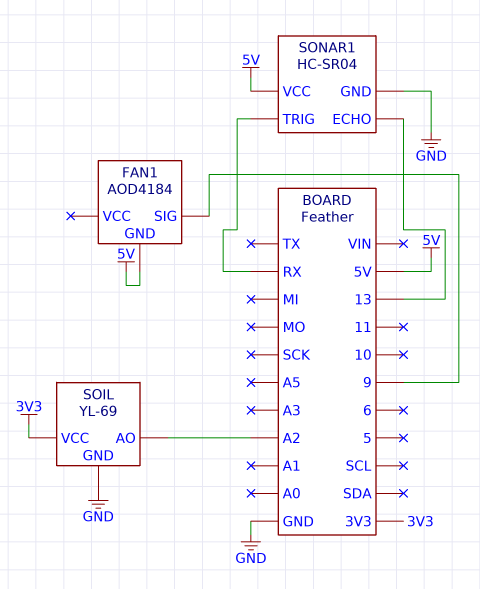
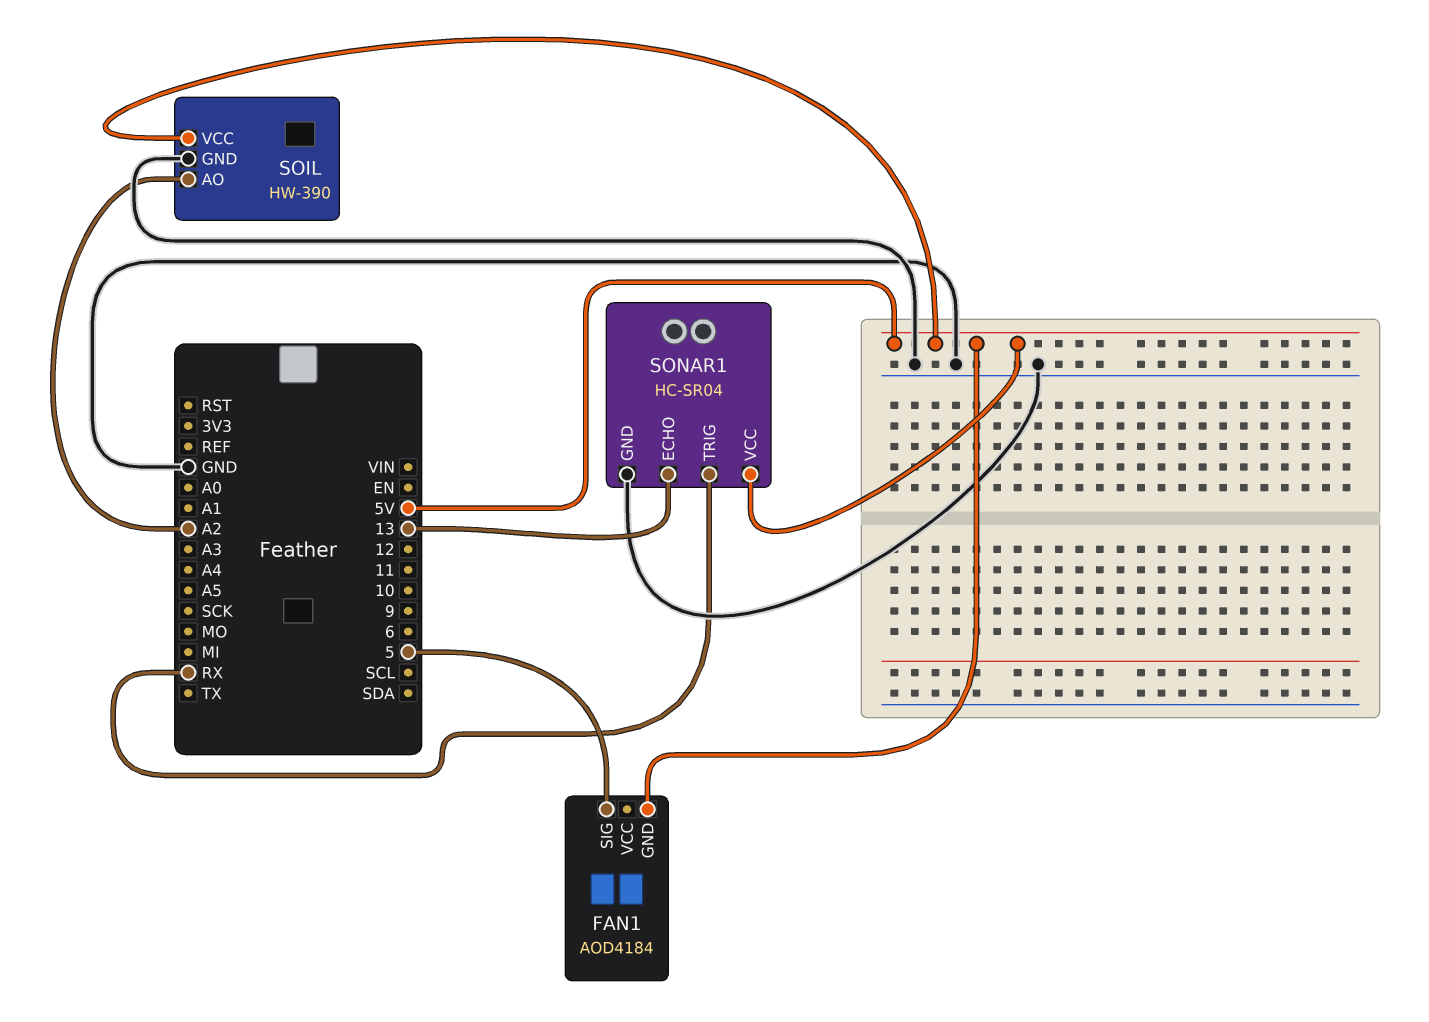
FAN1 pin SIG: 9 -> 5
SOIL: YL-69 -> HW-390
SOIL pin VCC: 3V3 -> 5V

